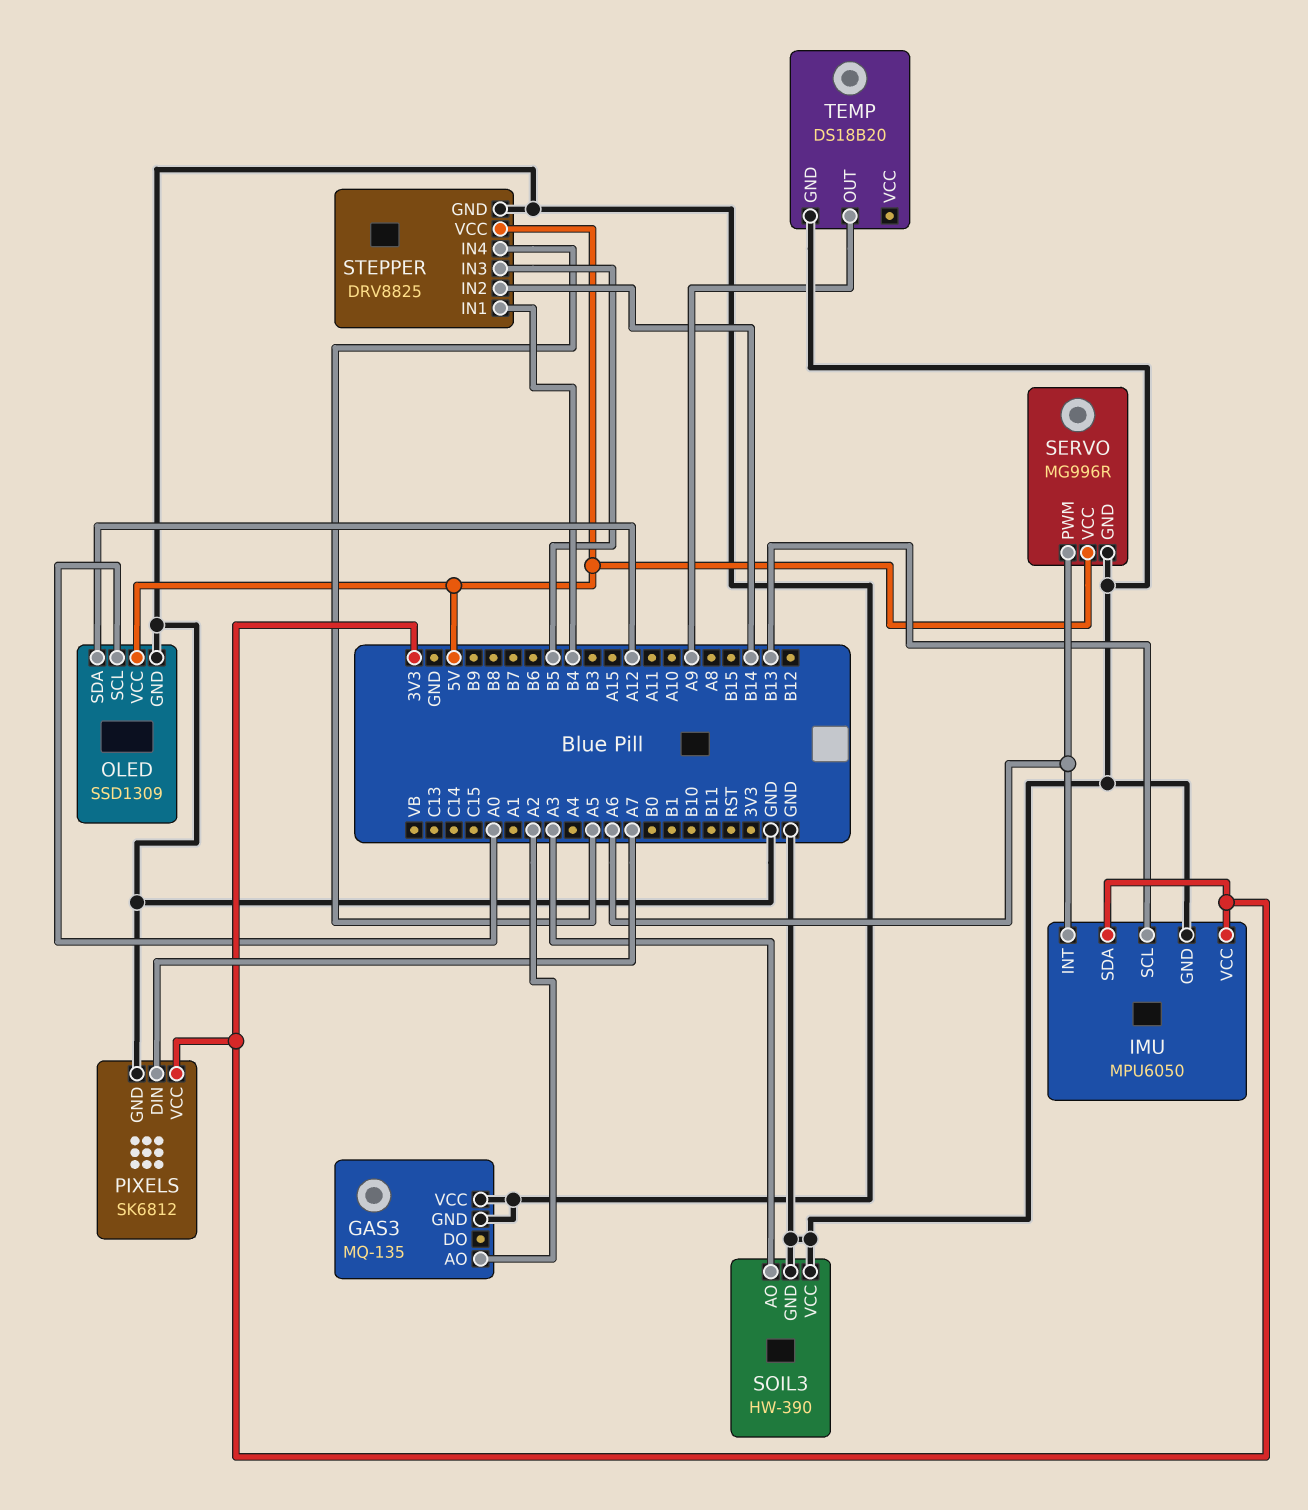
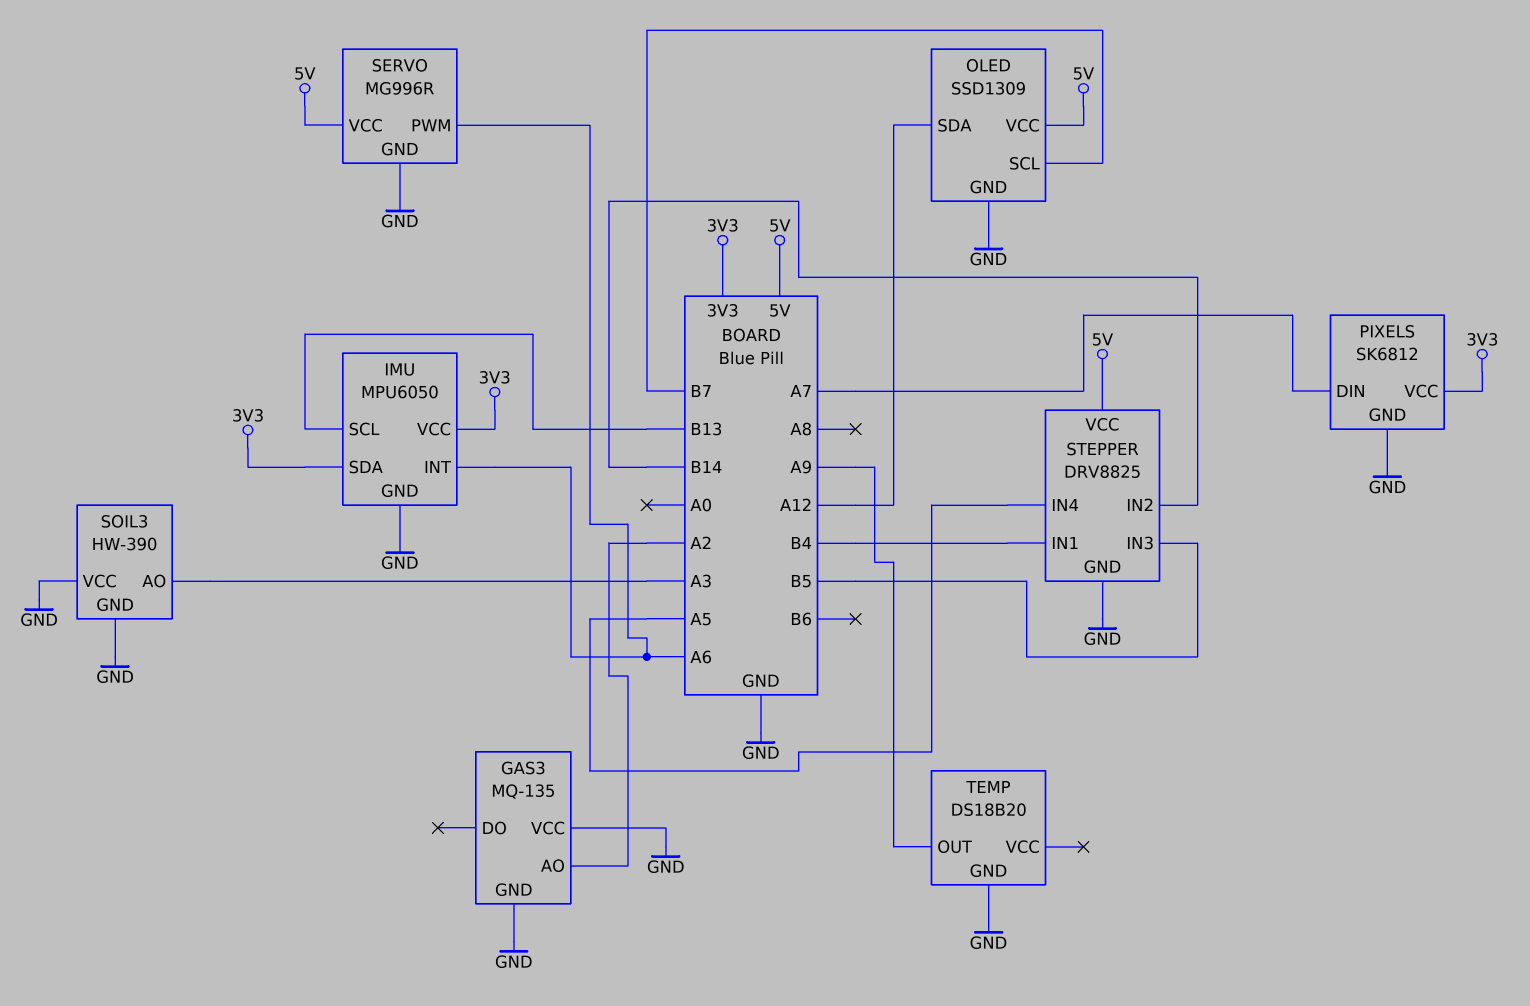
OLED pin SCL: A0 -> B7

